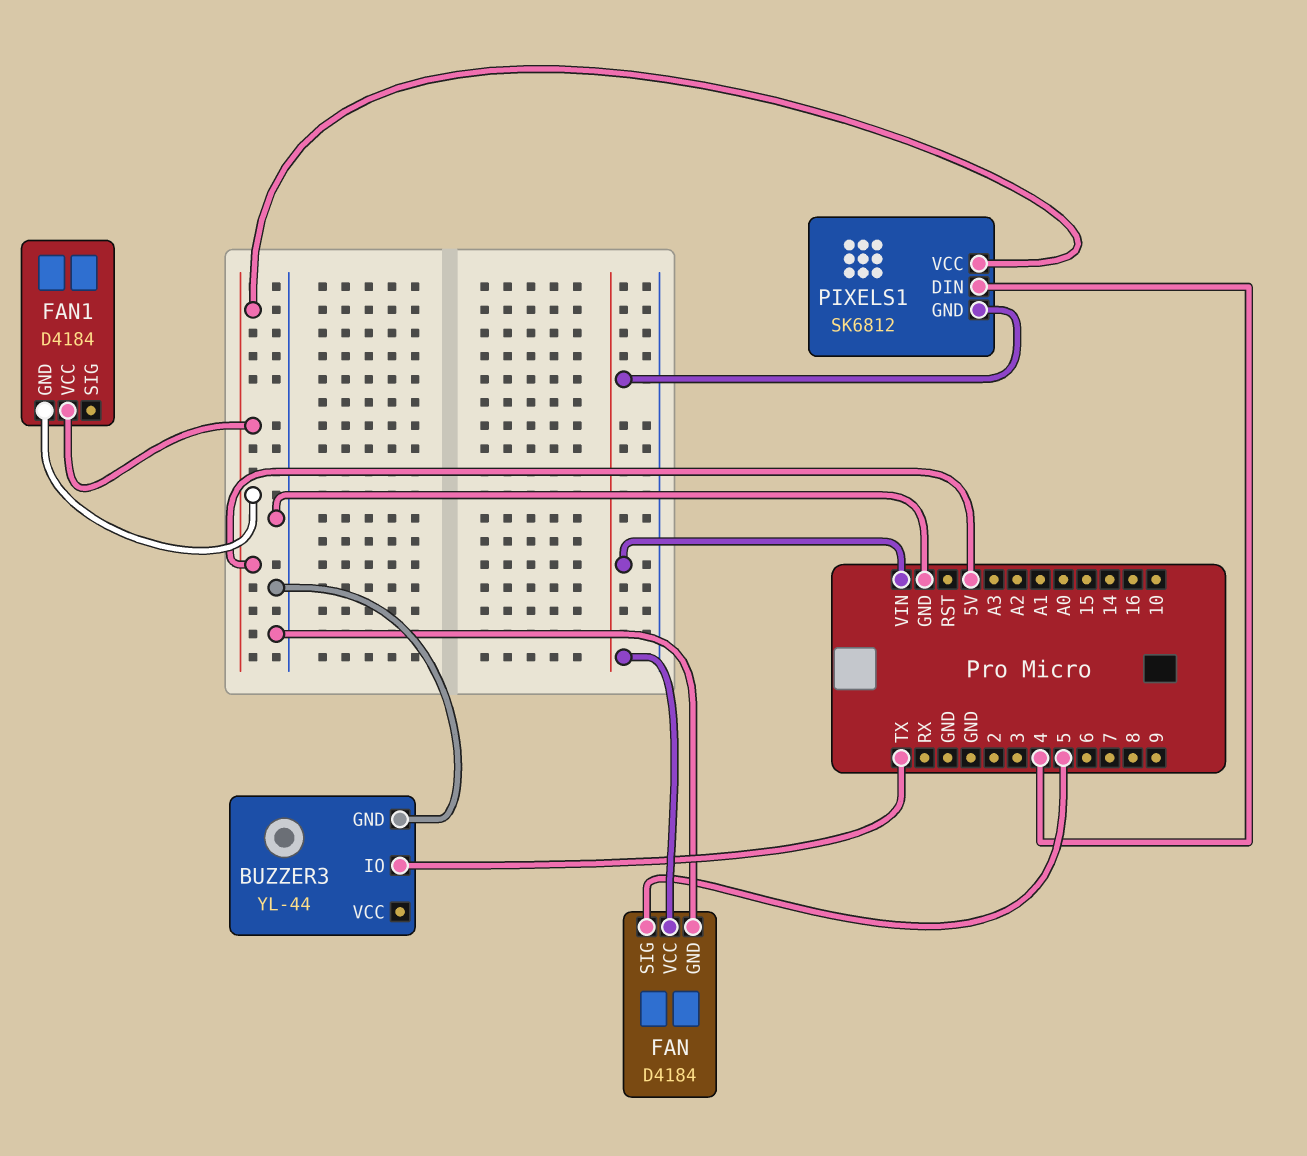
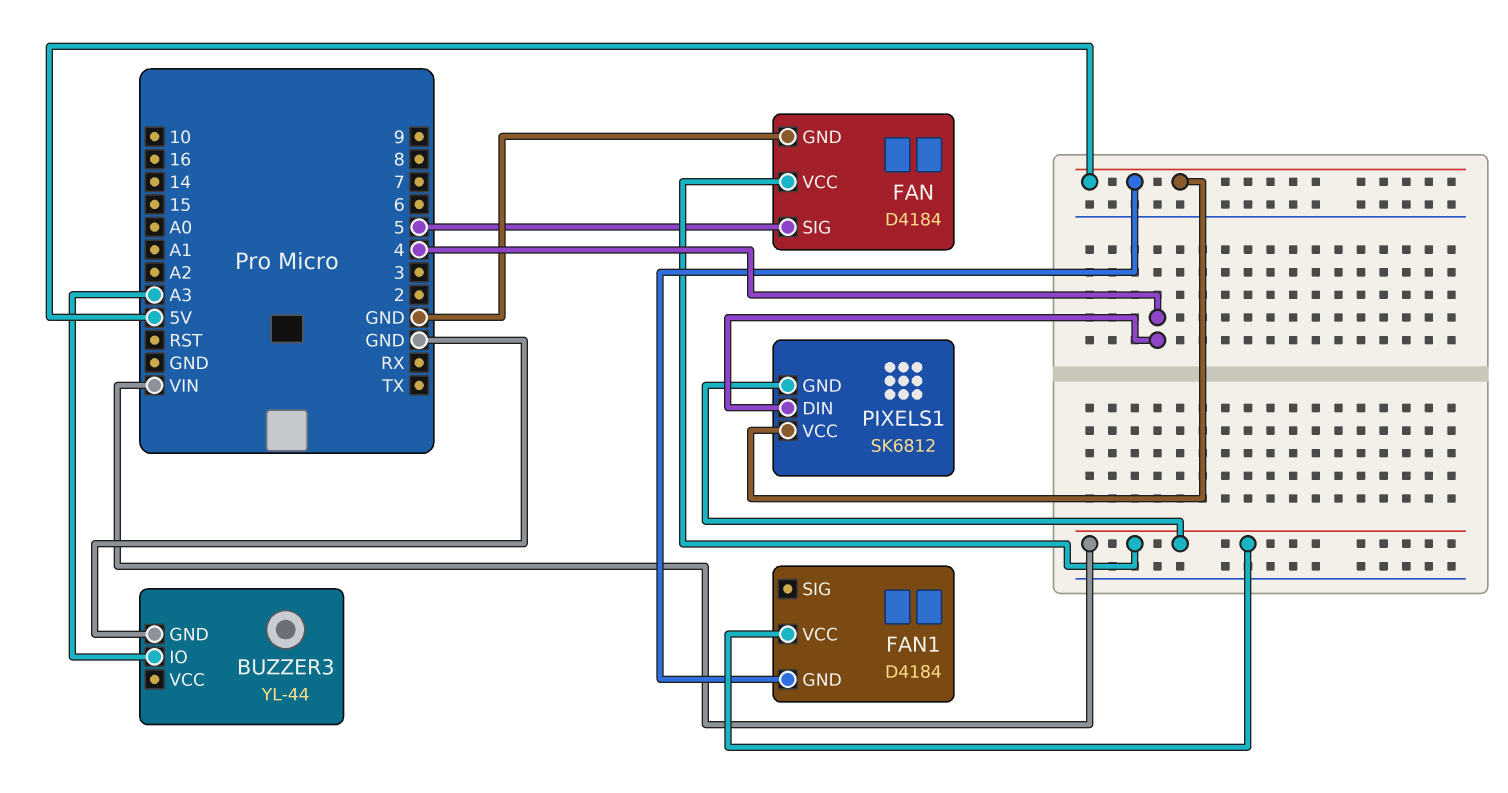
BUZZER3 pin IO: TX -> A3
FAN1 pin VCC: 5V -> VIN

